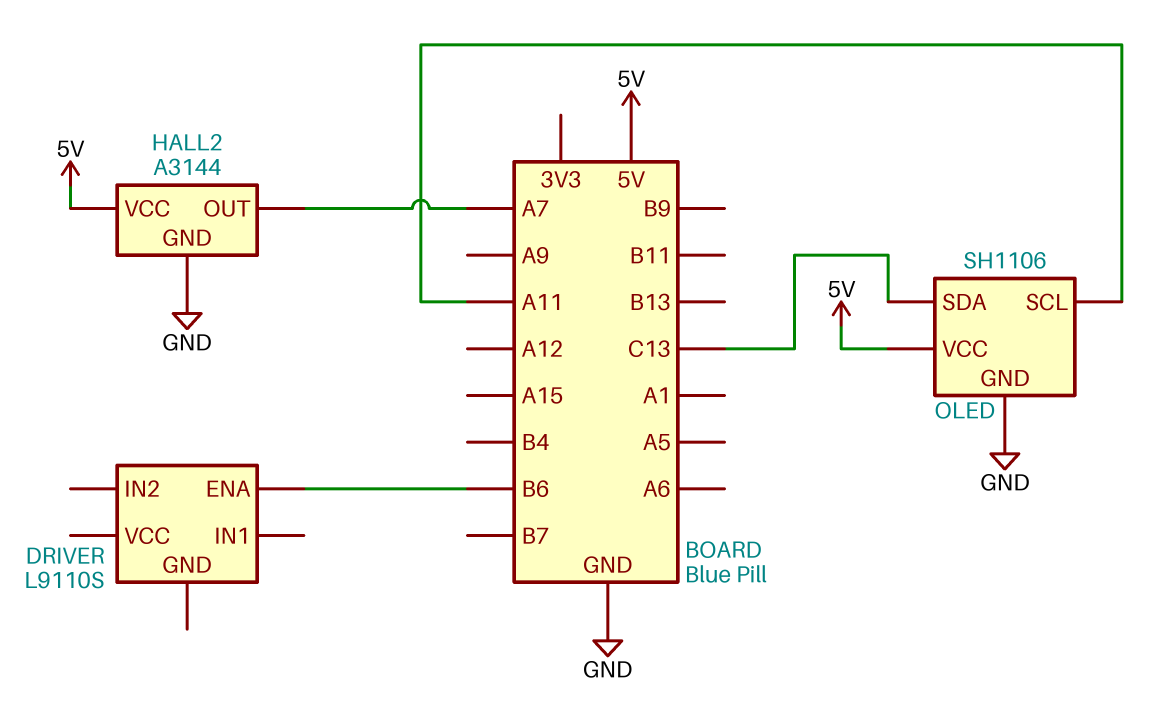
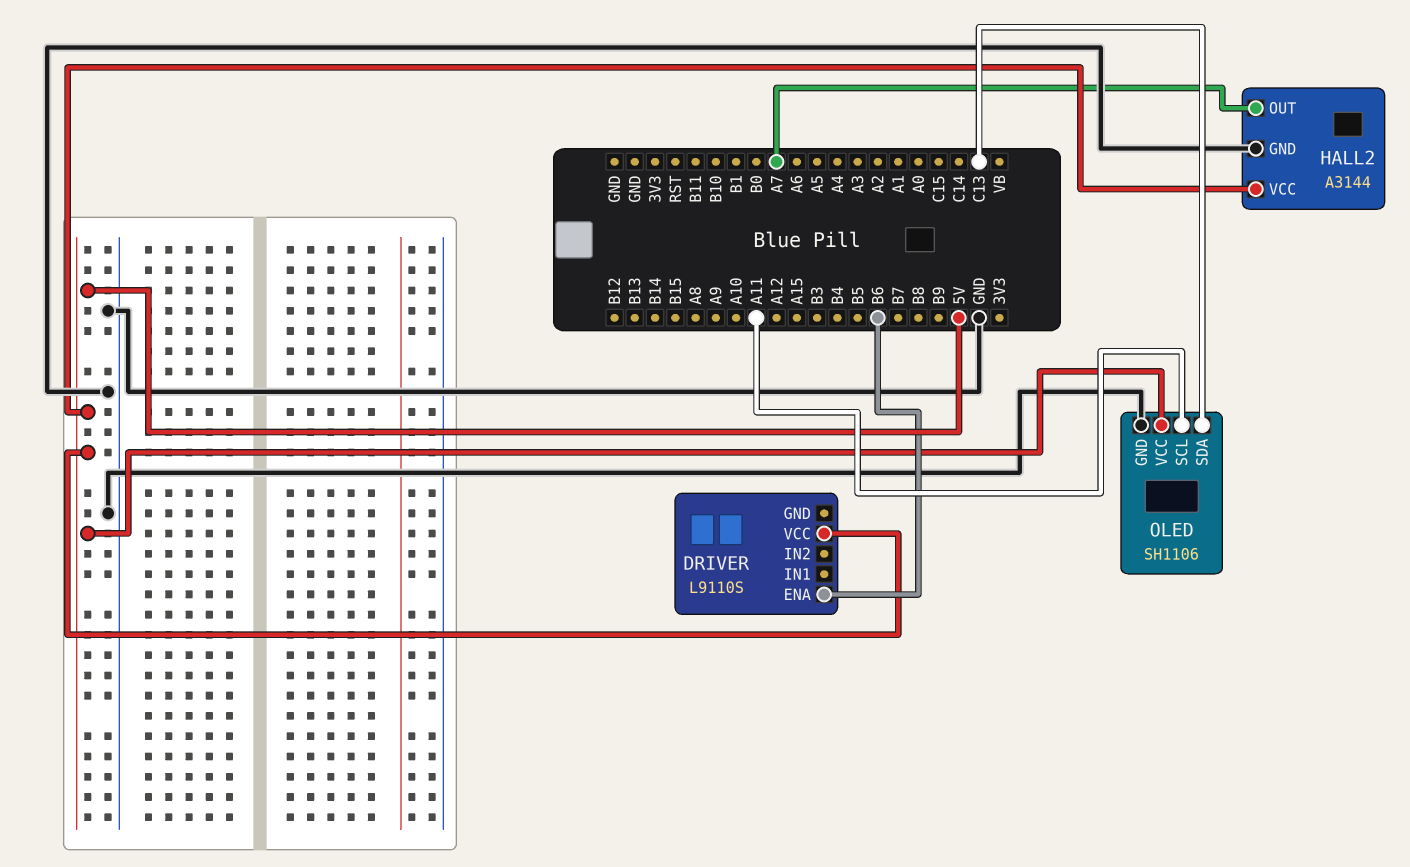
DRIVER pin VCC: none -> 5V

